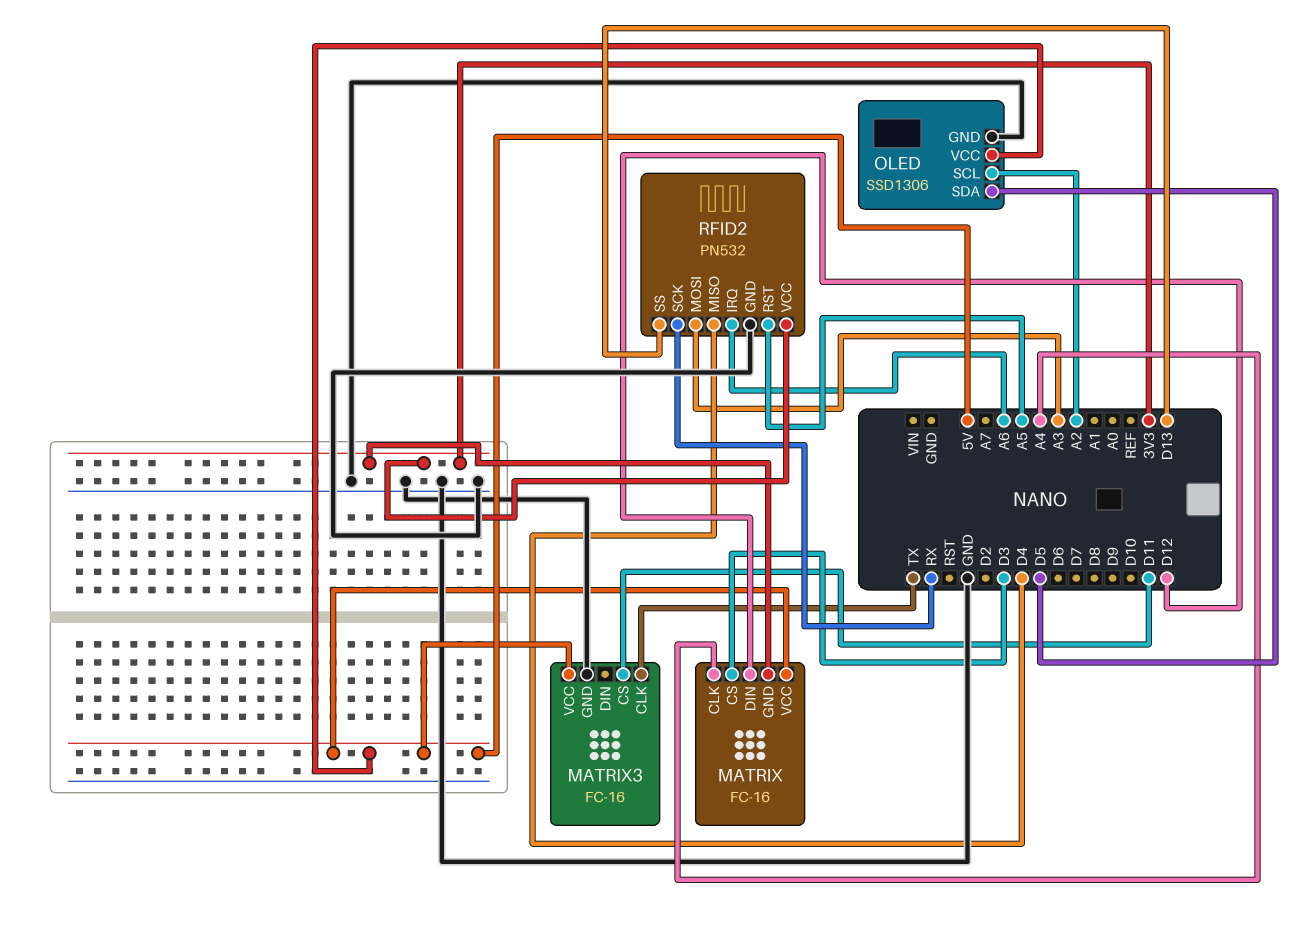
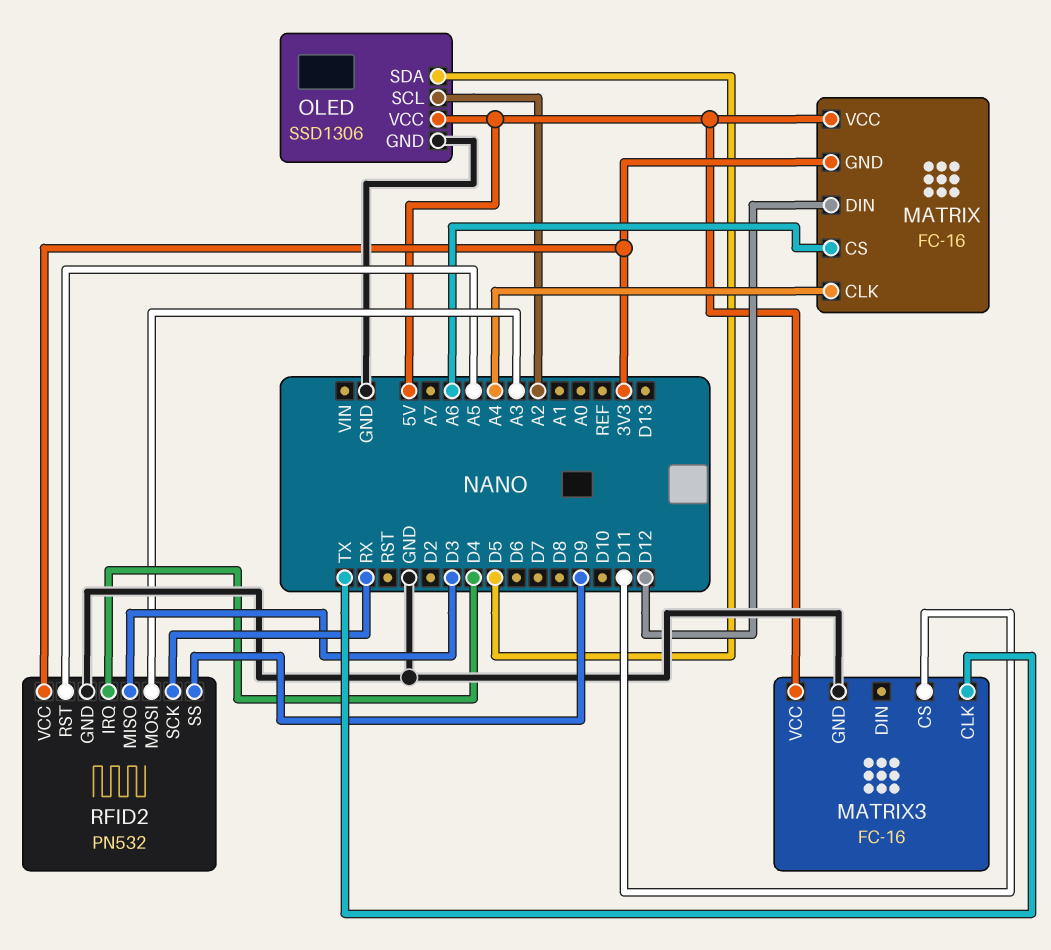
MATRIX pin CS: D3 -> A6
RFID2 pin IRQ: A6 -> D4
RFID2 pin MISO: D4 -> D3
RFID2 pin SS: D13 -> D9

